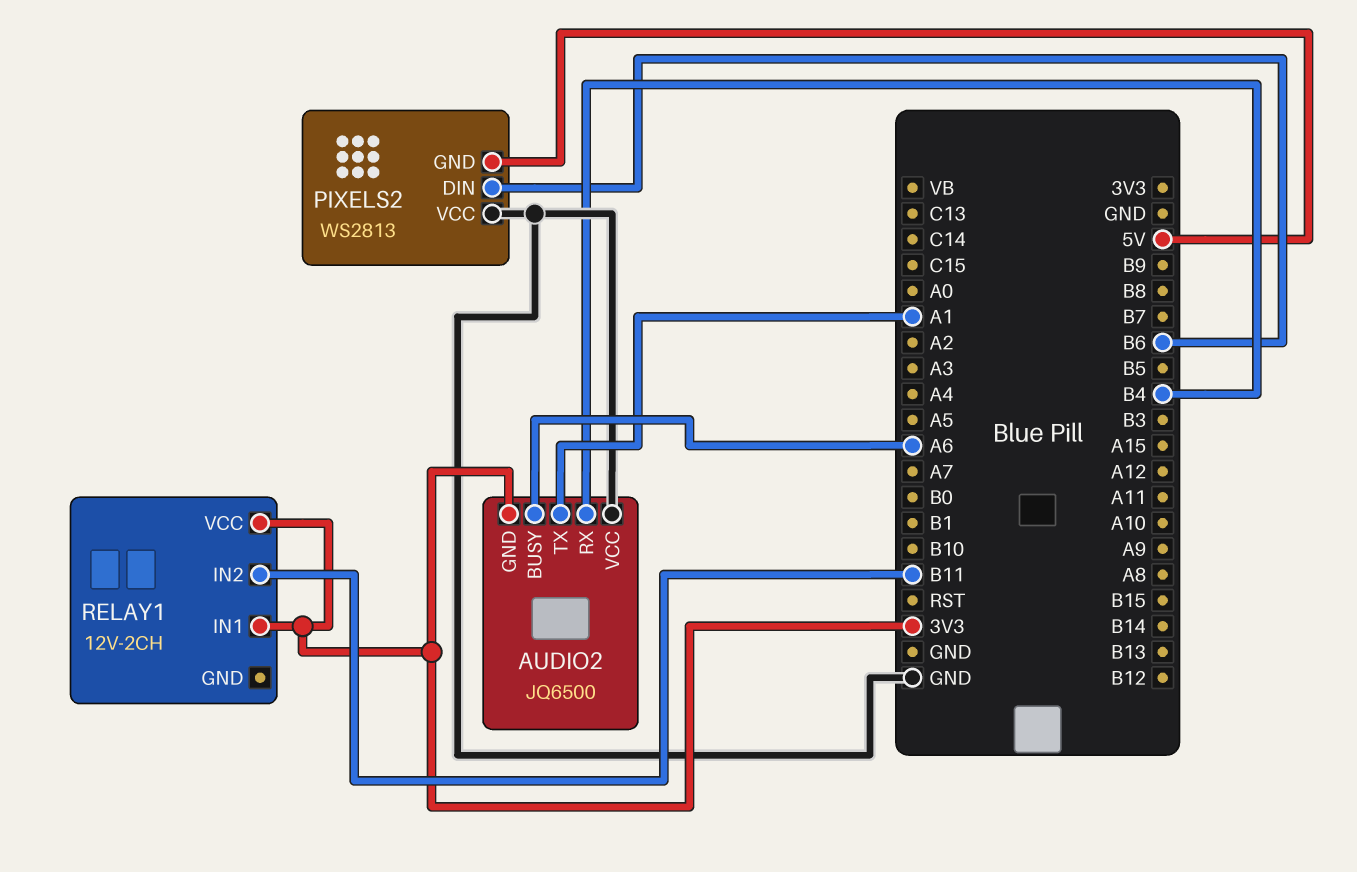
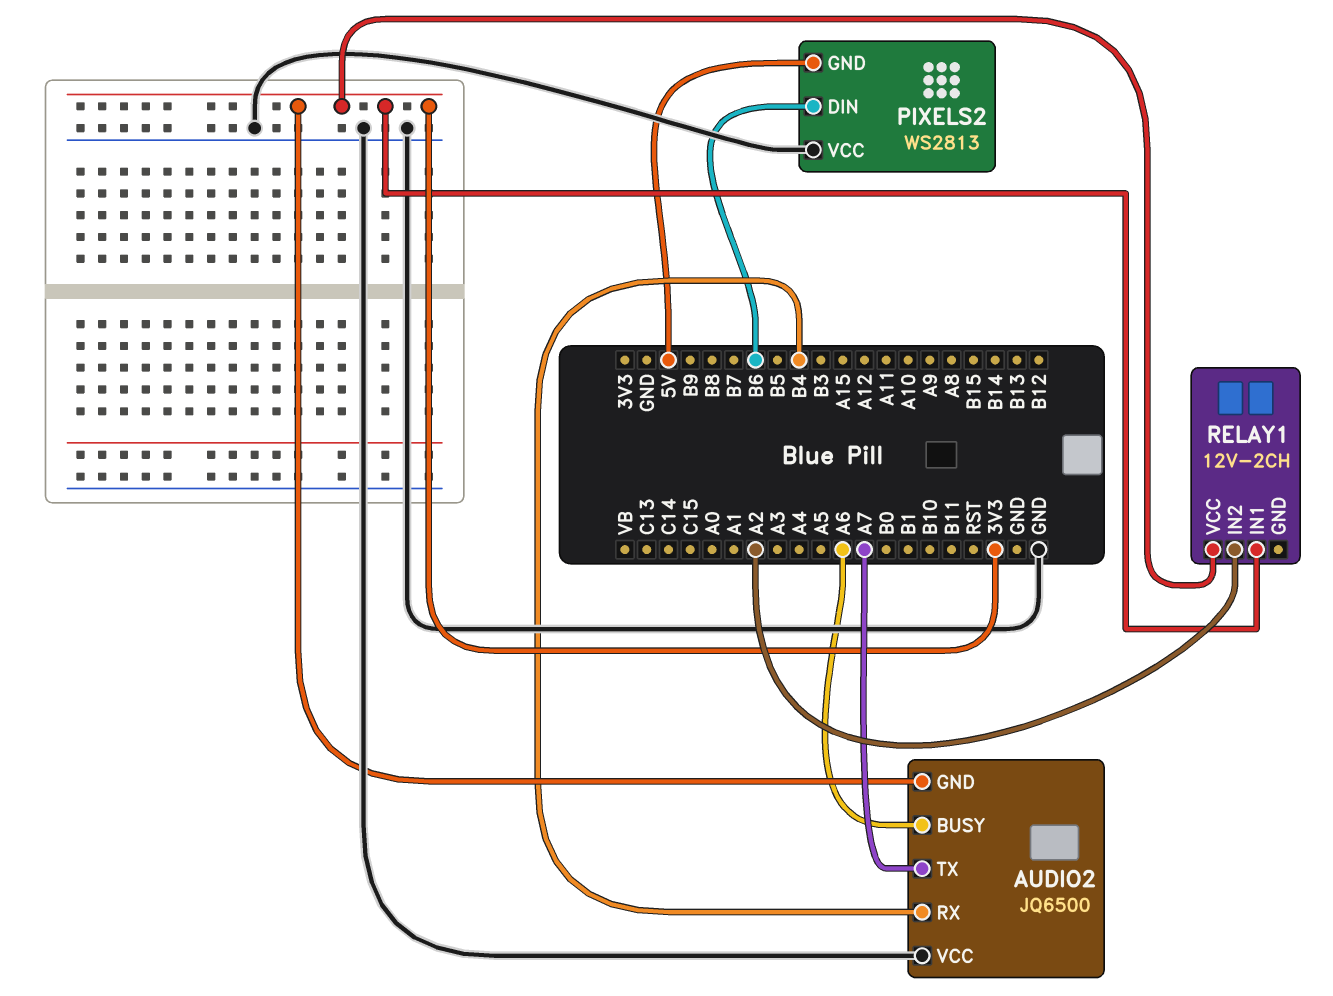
AUDIO2 pin TX: A1 -> A7
RELAY1 pin IN2: B11 -> A2

